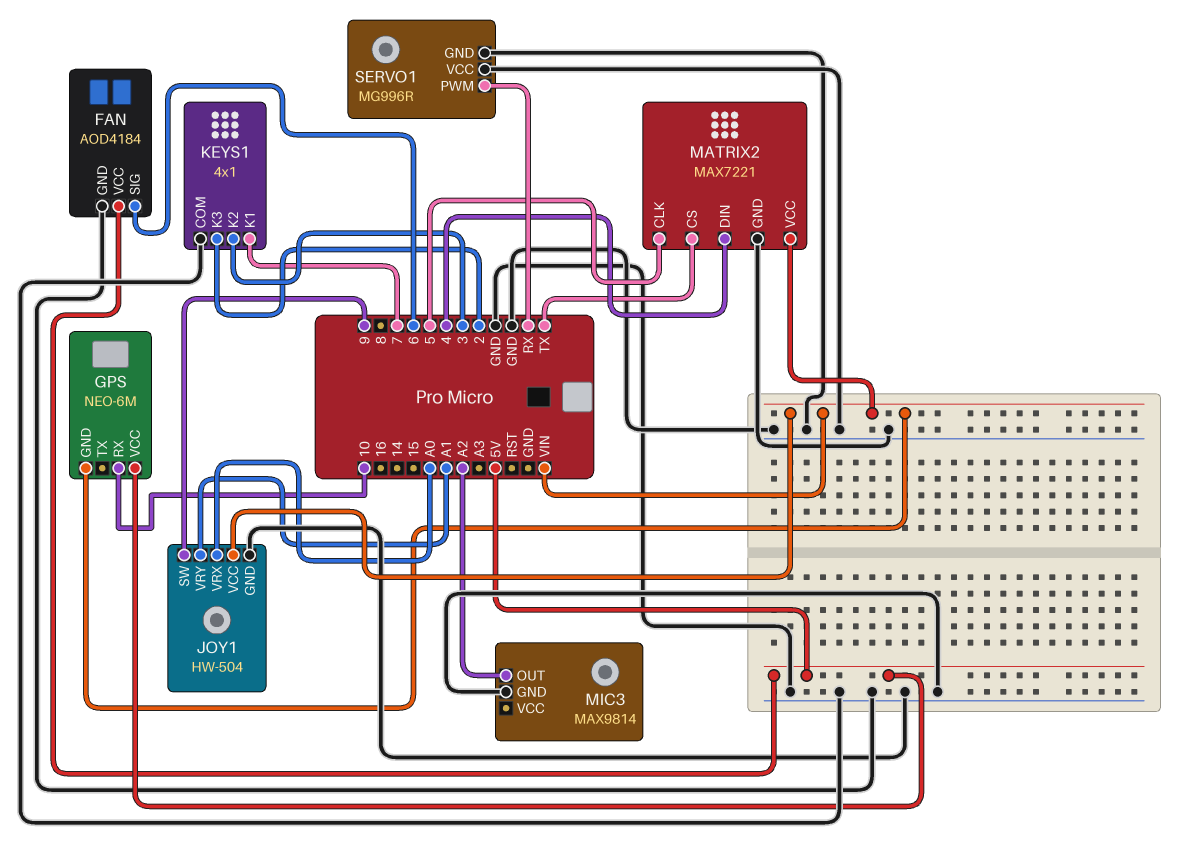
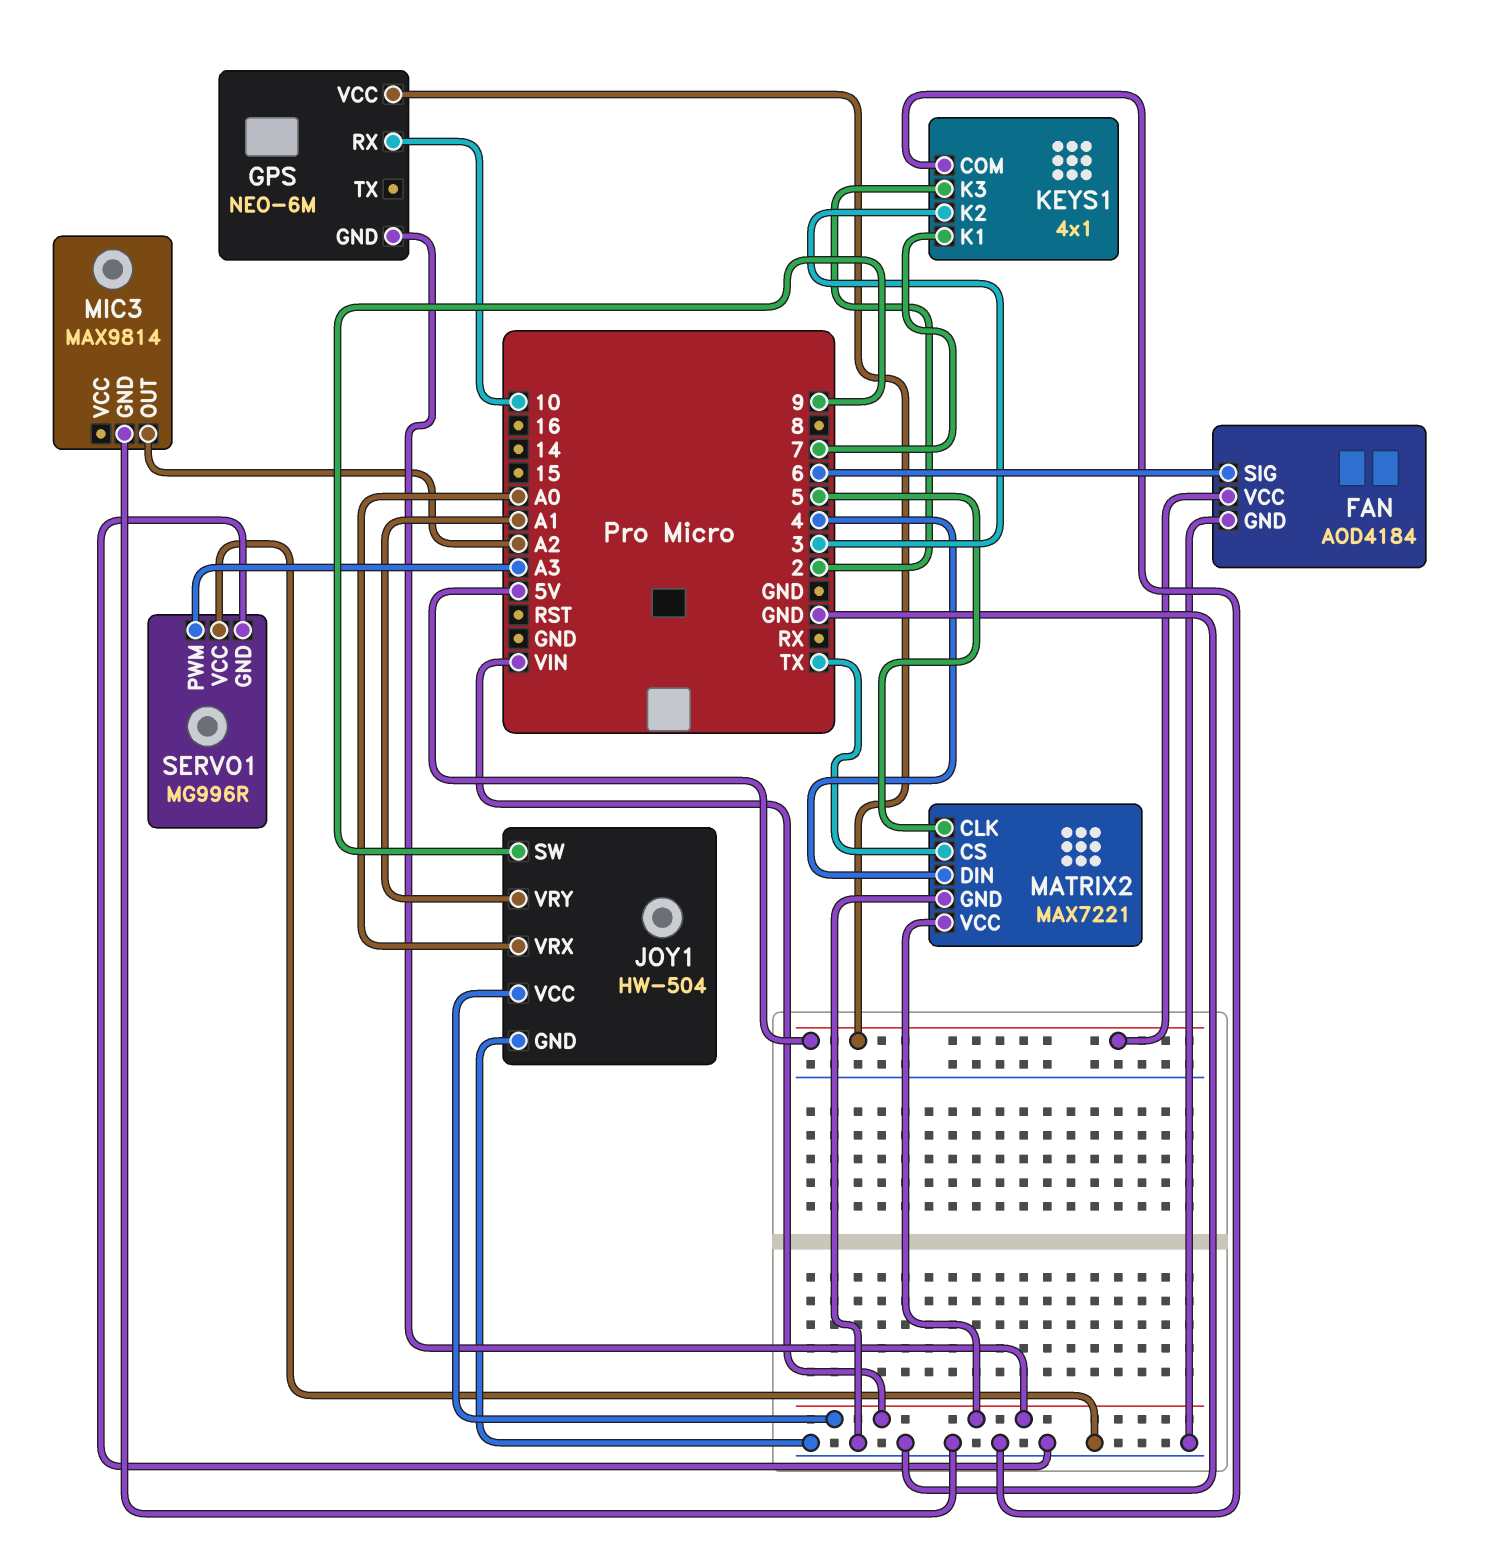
SERVO1 pin PWM: RX -> A3

